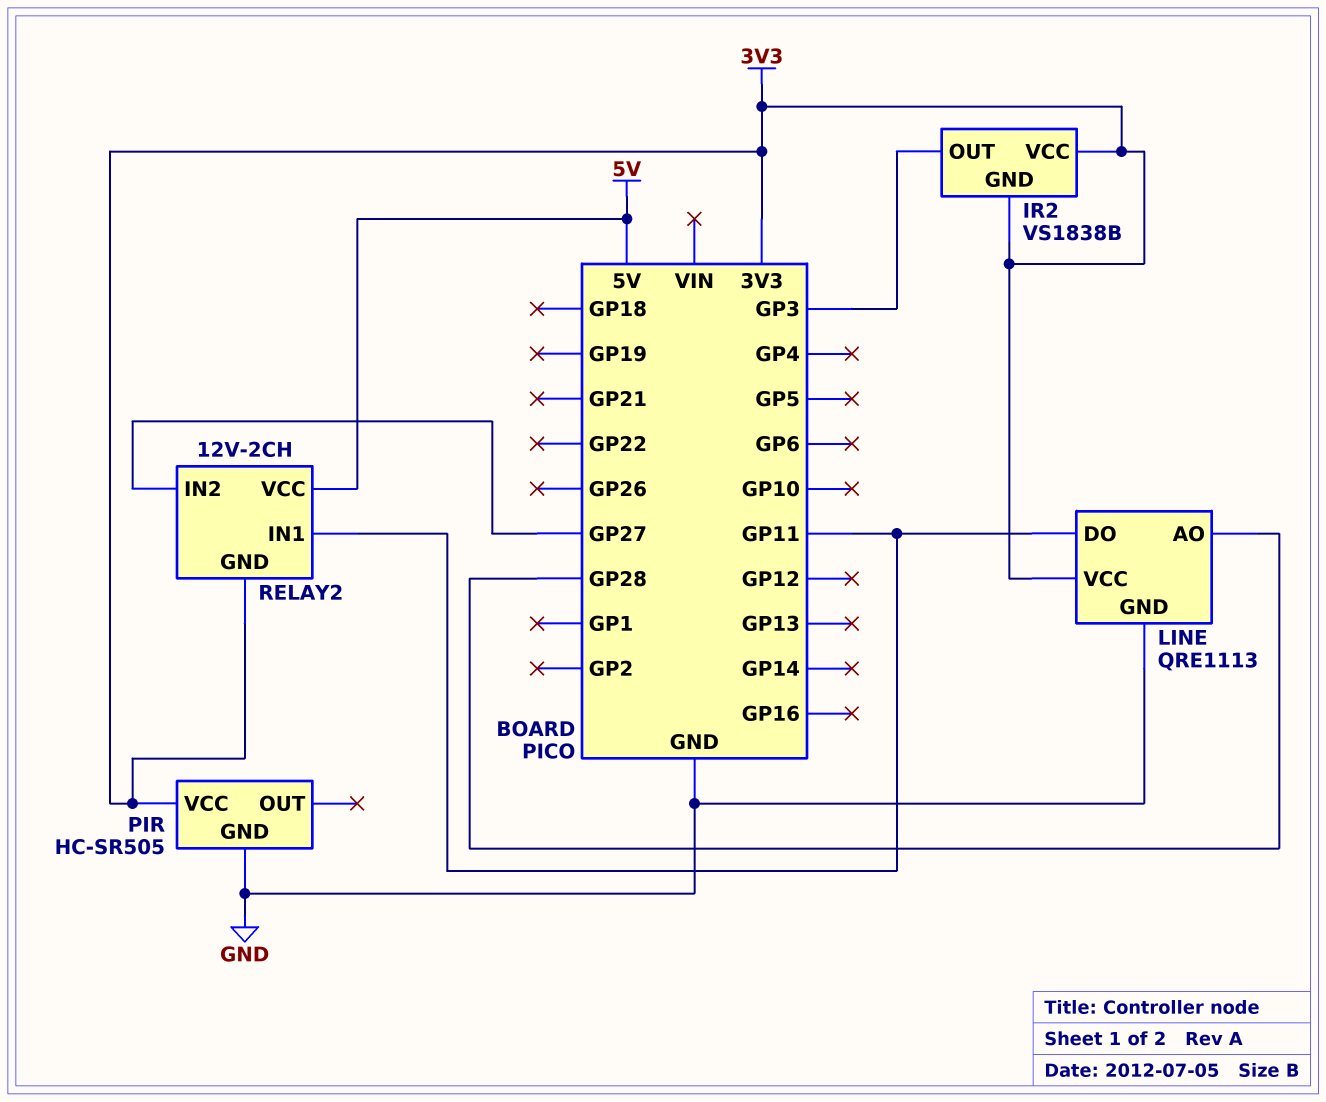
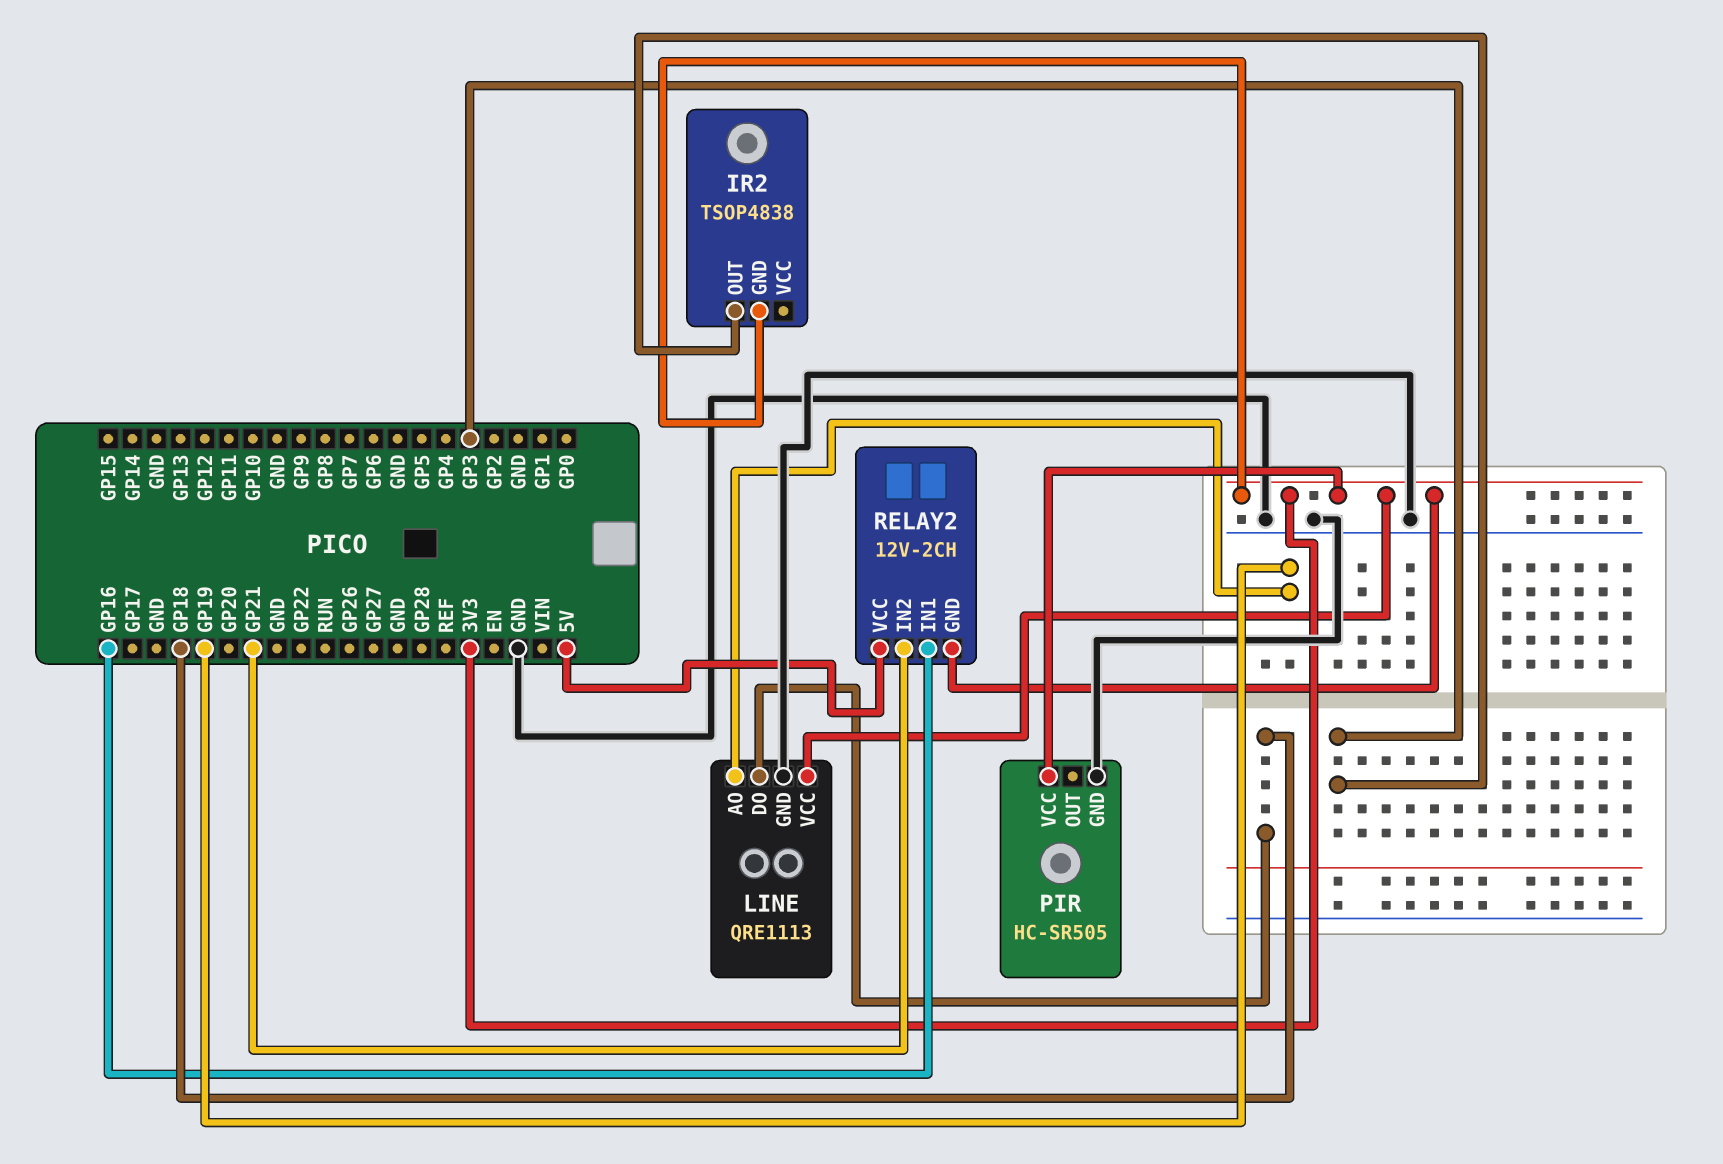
IR2: VS1838B -> TSOP4838
IR2 pin VCC: 3V3 -> none
LINE pin AO: GP28 -> GP19
LINE pin DO: GP11 -> GP18
RELAY2 pin IN1: GP11 -> GP16
RELAY2 pin IN2: GP27 -> GP21

